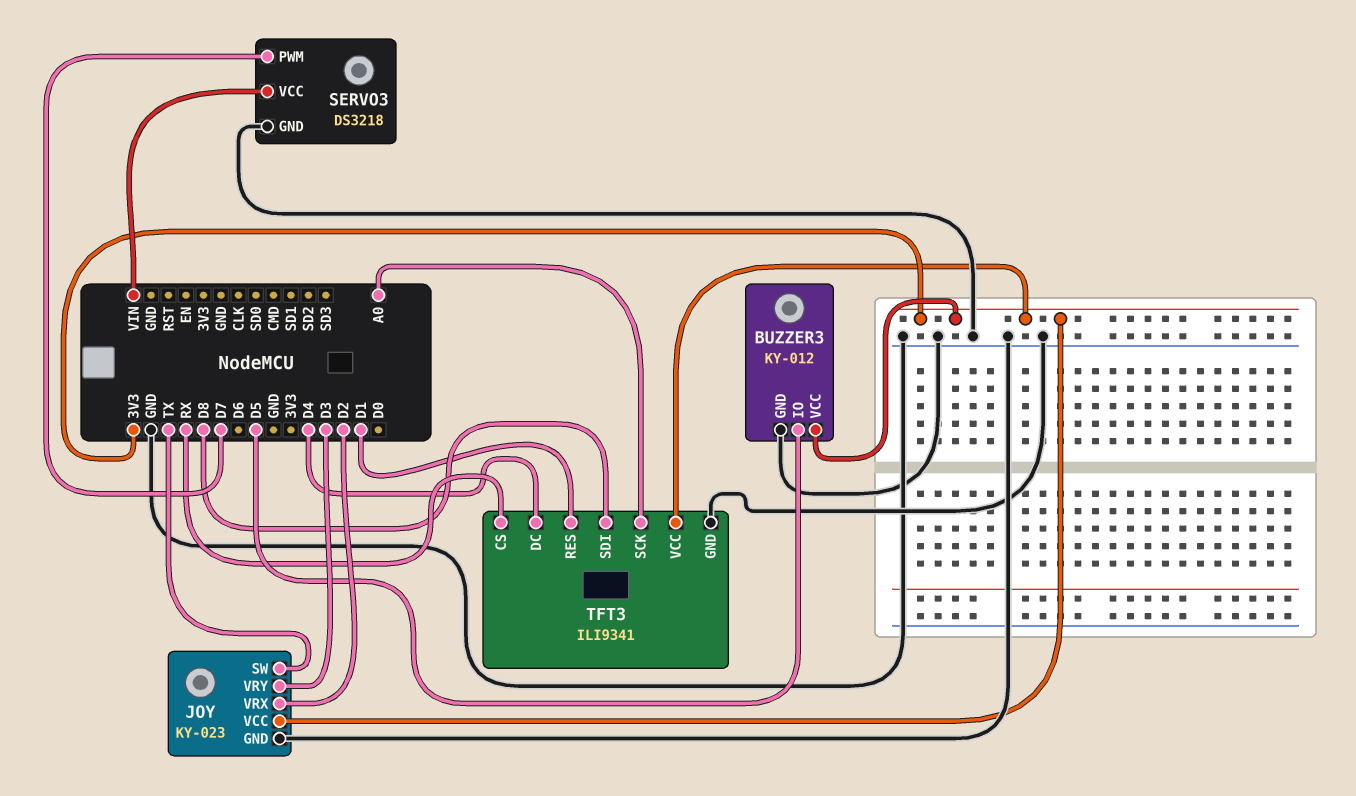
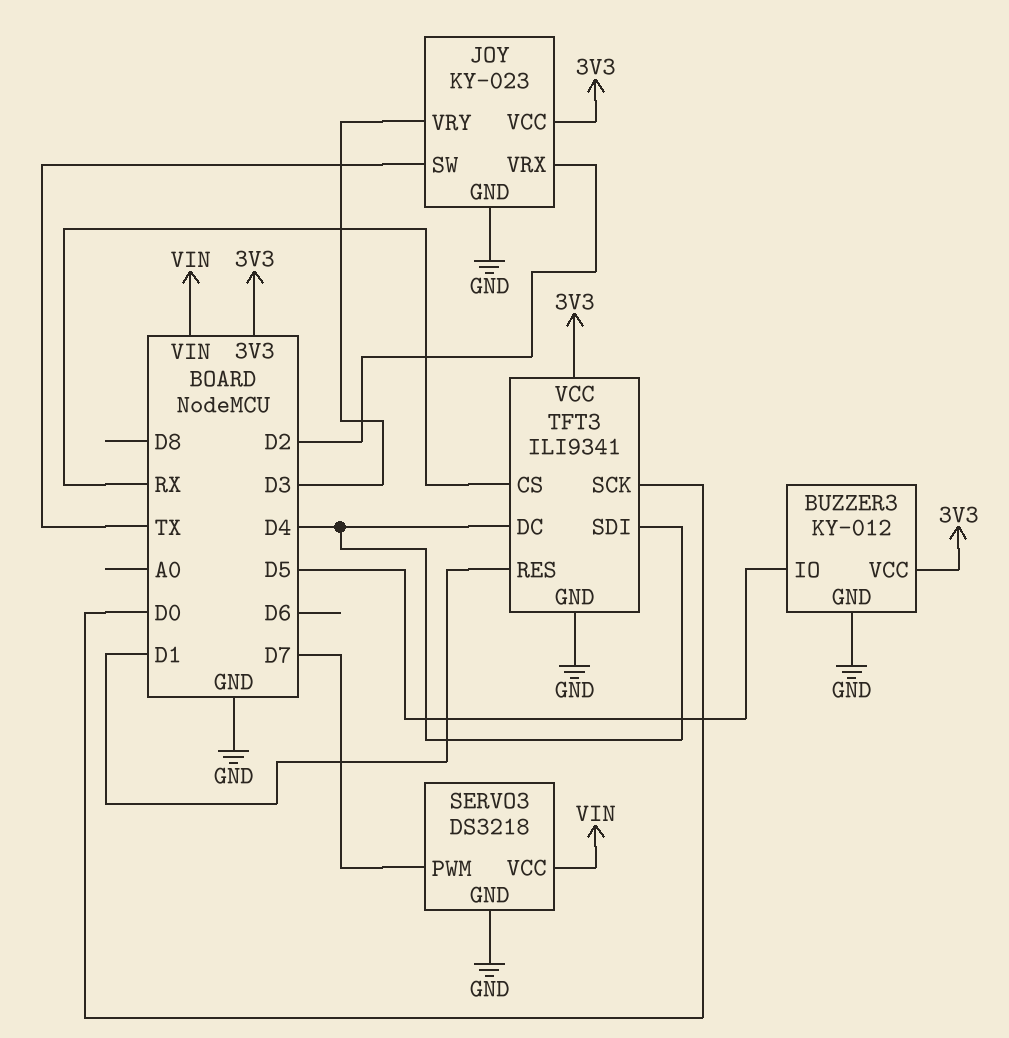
TFT3 pin SCK: A0 -> D0
TFT3 pin SDI: D8 -> D4

